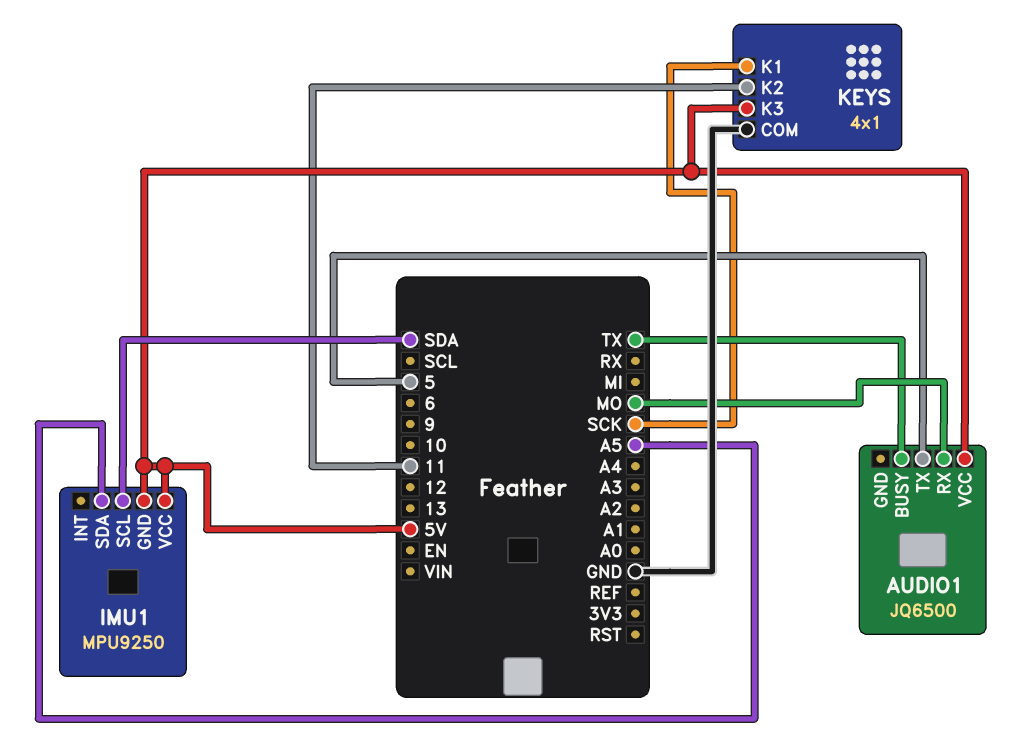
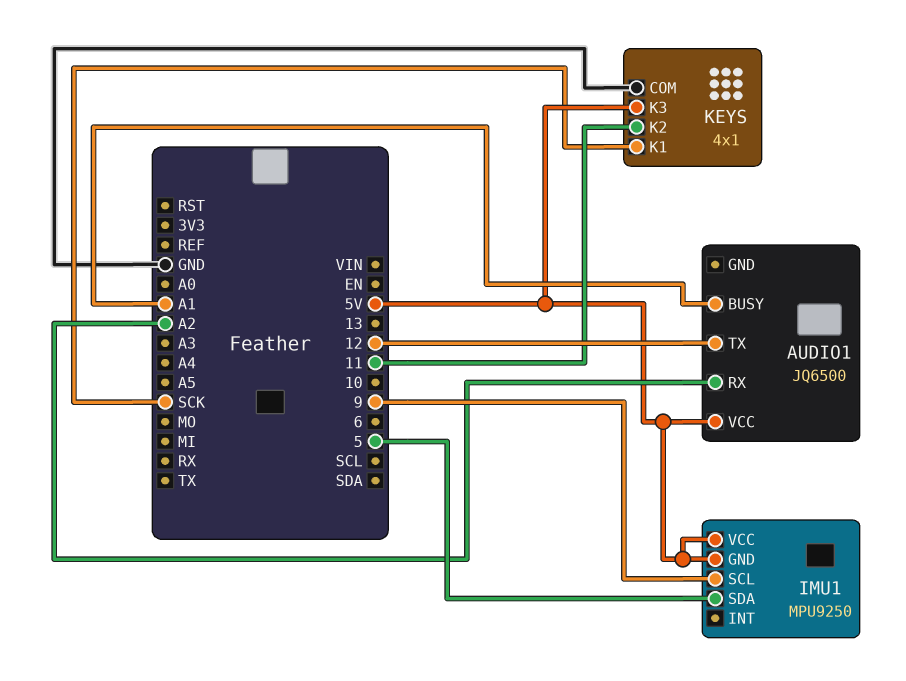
AUDIO1 pin BUSY: TX -> A1
AUDIO1 pin RX: MO -> A2
AUDIO1 pin TX: 5 -> 12
IMU1 pin SCL: SDA -> 9
IMU1 pin SDA: A5 -> 5

